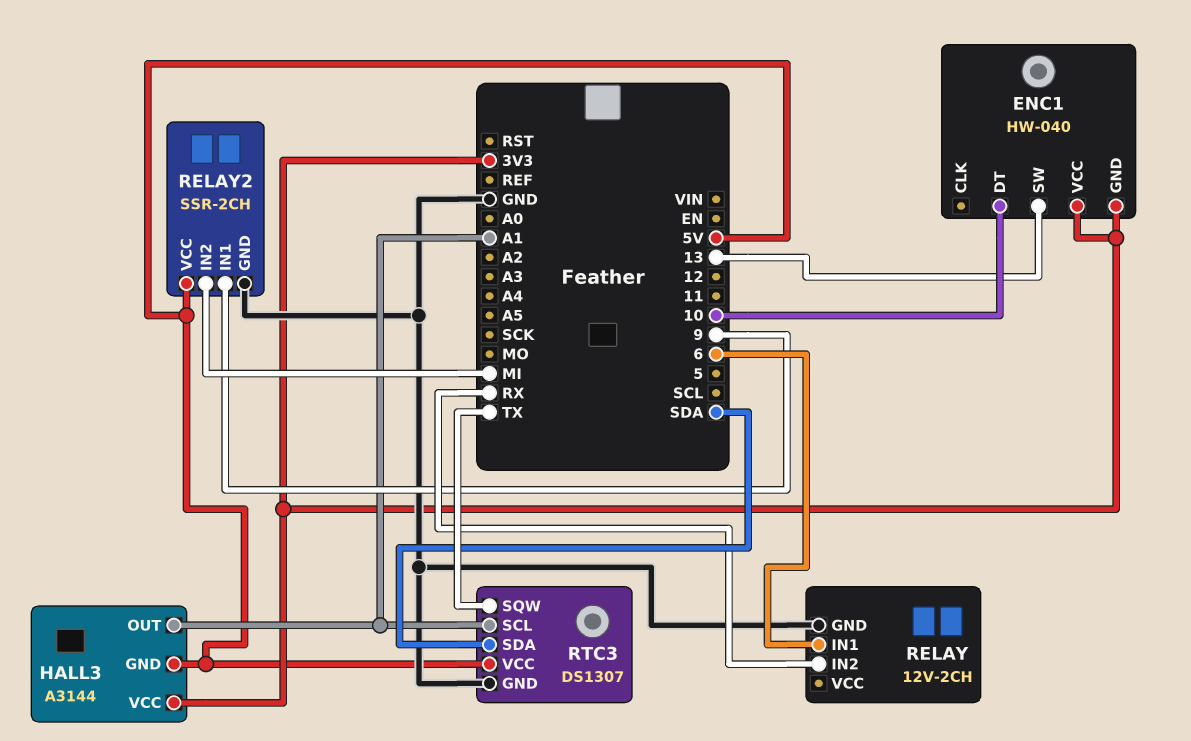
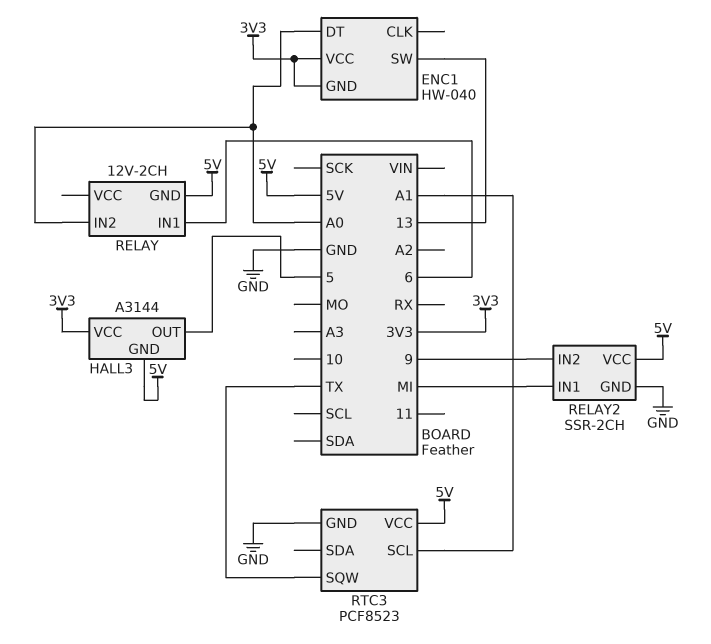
ENC1 pin DT: 10 -> A0
HALL3 pin OUT: A1 -> 5
RELAY pin GND: GND -> 5V
RELAY pin IN2: RX -> A0
RELAY2 pin IN1: 9 -> MI
RELAY2 pin IN2: MI -> 9
RTC3: DS1307 -> PCF8523
RTC3 pin SDA: SDA -> none

